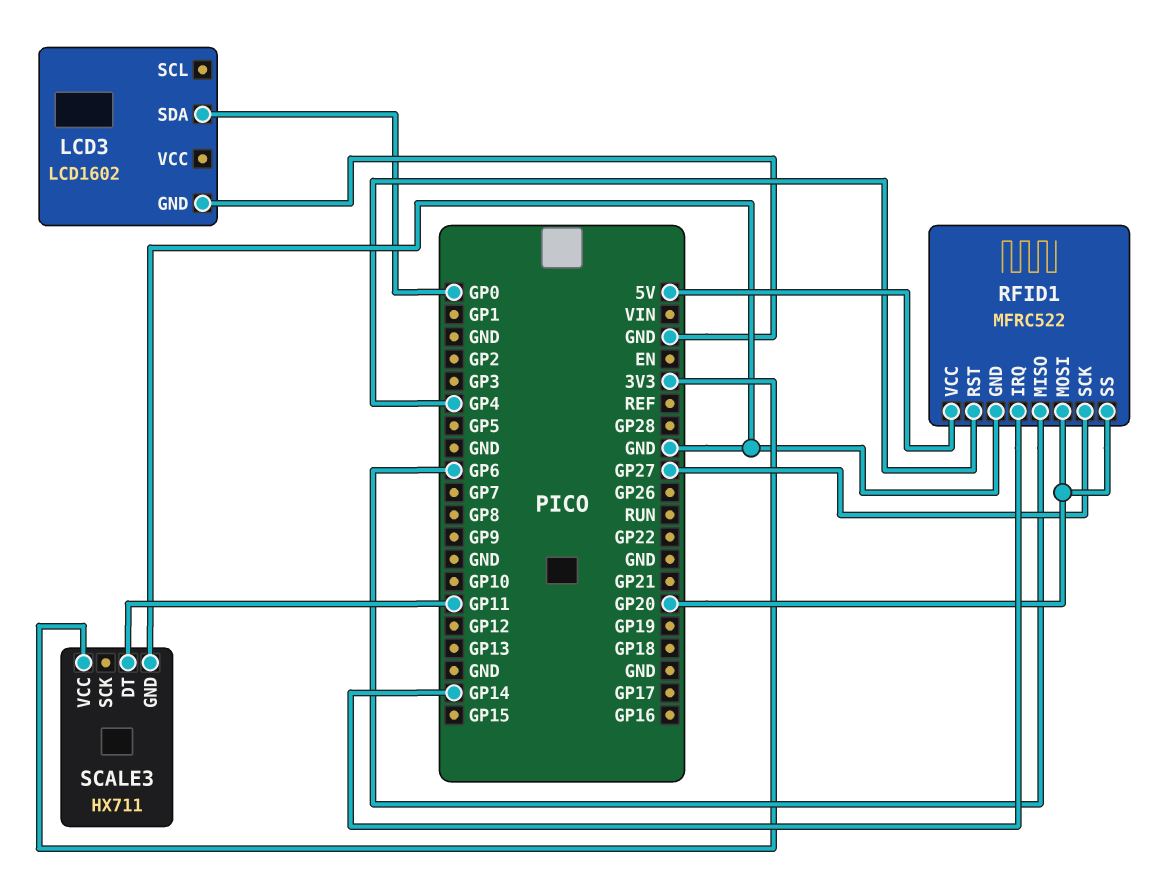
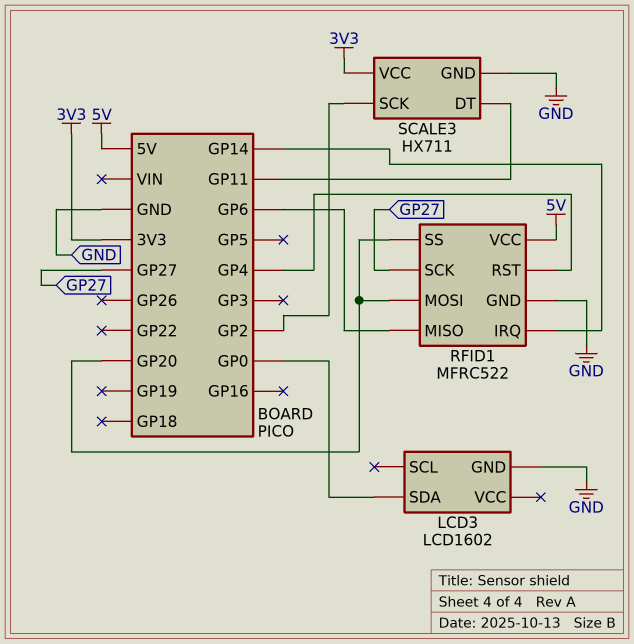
SCALE3 pin SCK: none -> GP2

